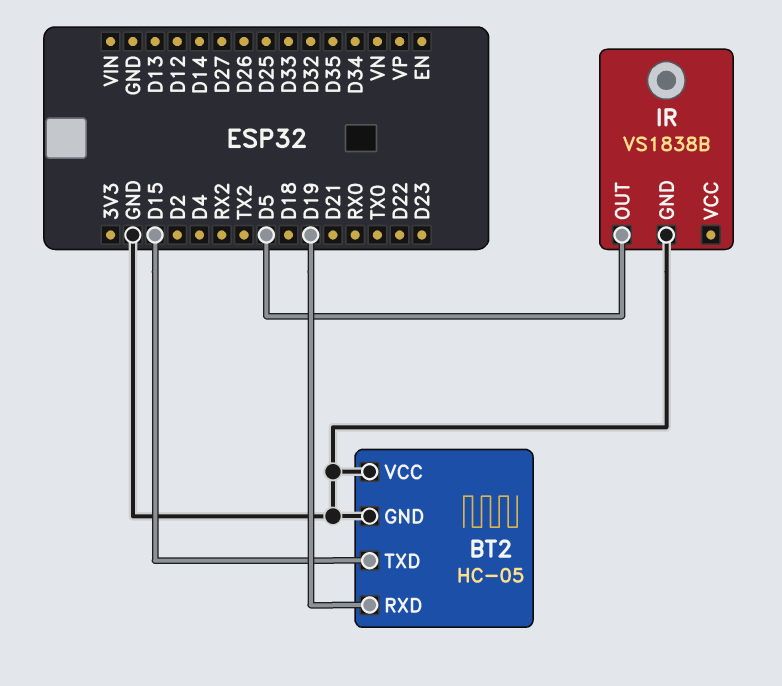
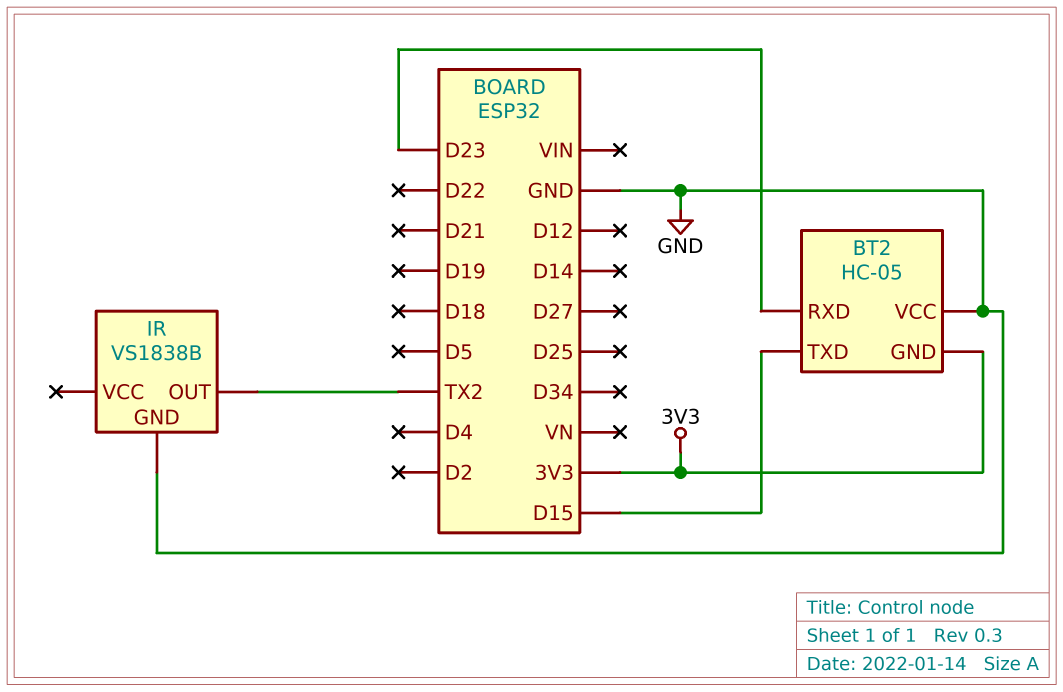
BT2 pin GND: GND -> 3V3
BT2 pin RXD: D19 -> D23
IR pin OUT: D5 -> TX2

